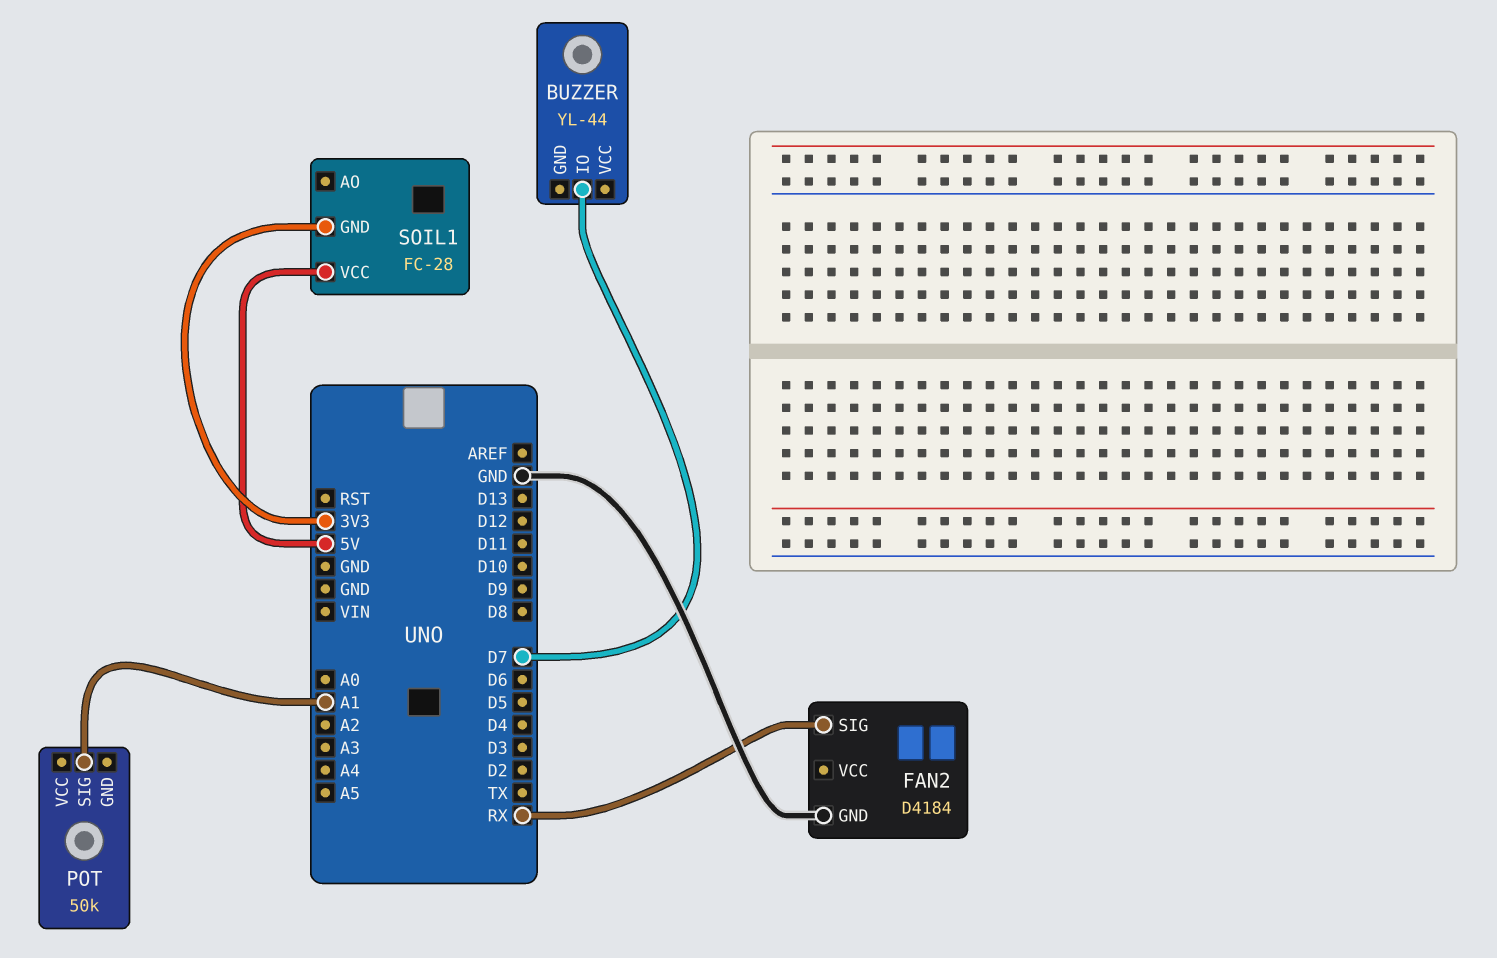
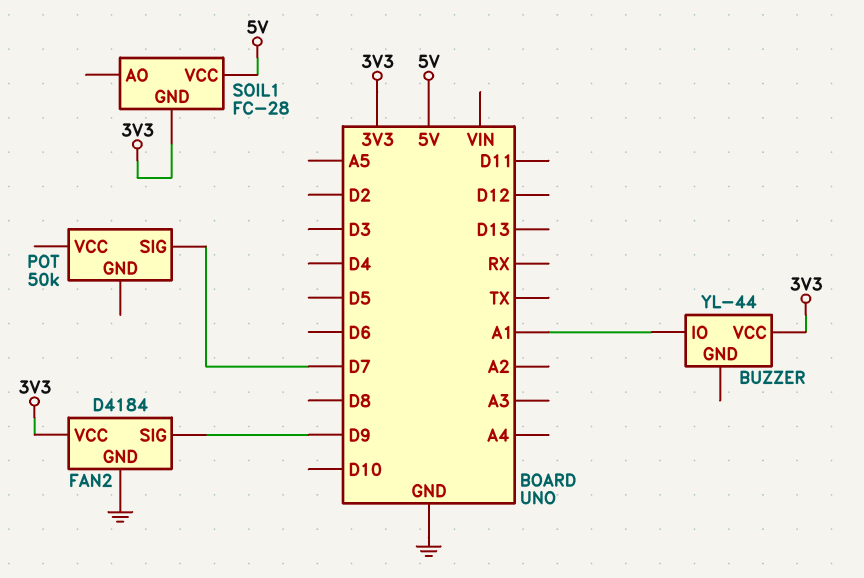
BUZZER pin IO: D7 -> A1
BUZZER pin VCC: none -> 3V3
FAN2 pin SIG: RX -> D9
FAN2 pin VCC: none -> 3V3
POT pin SIG: A1 -> D7

